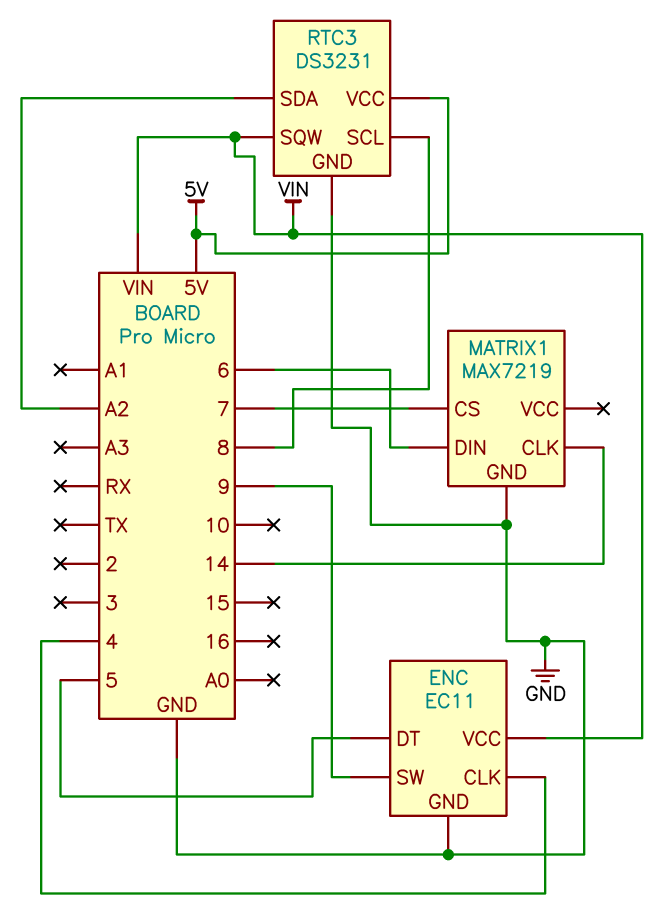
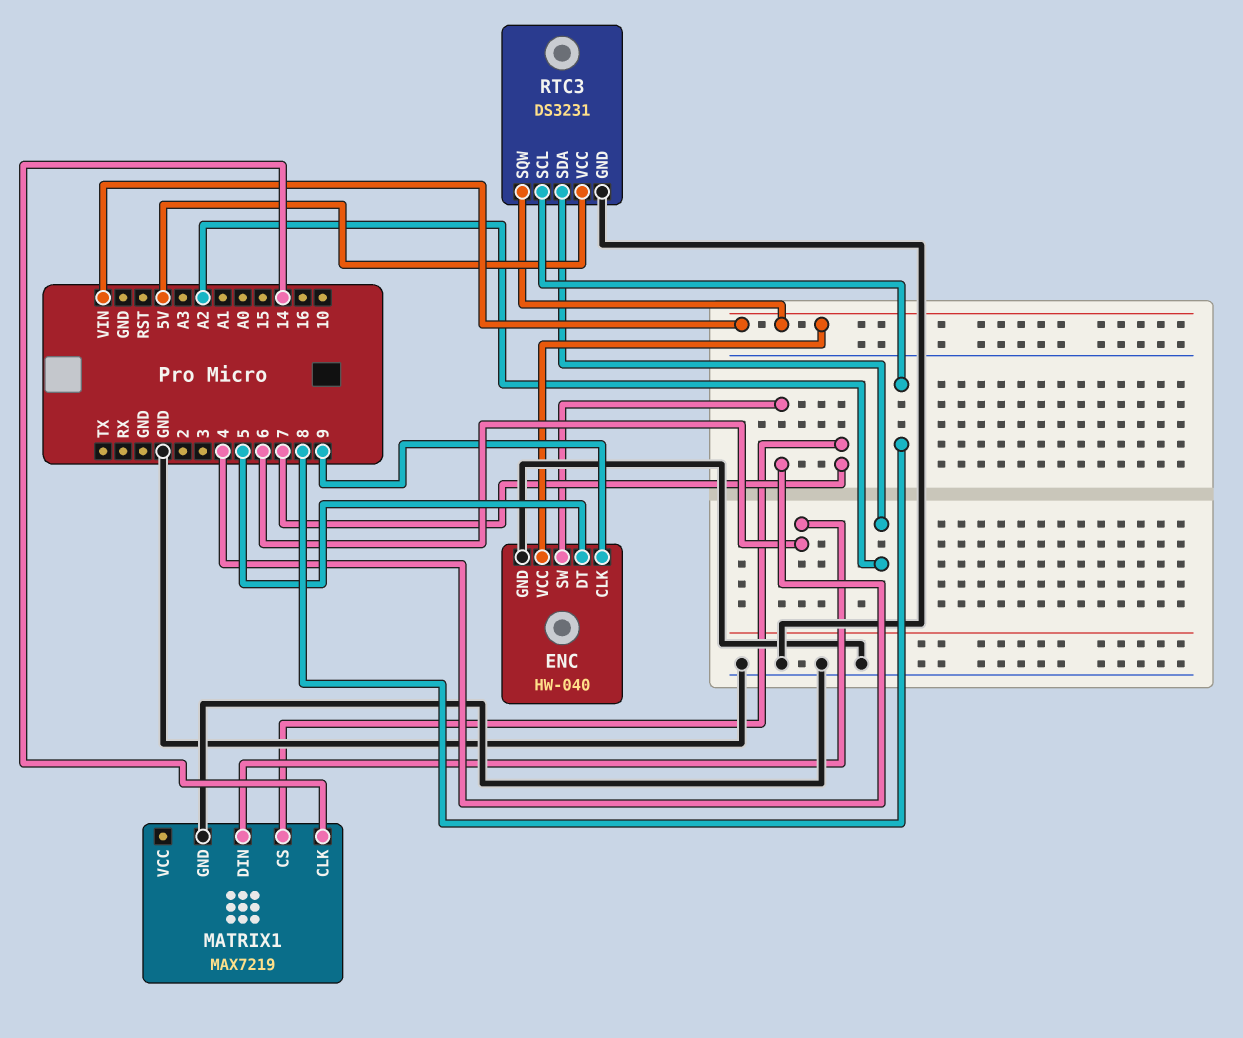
ENC: EC11 -> HW-040
ENC pin CLK: 4 -> 9
ENC pin SW: 9 -> 4

